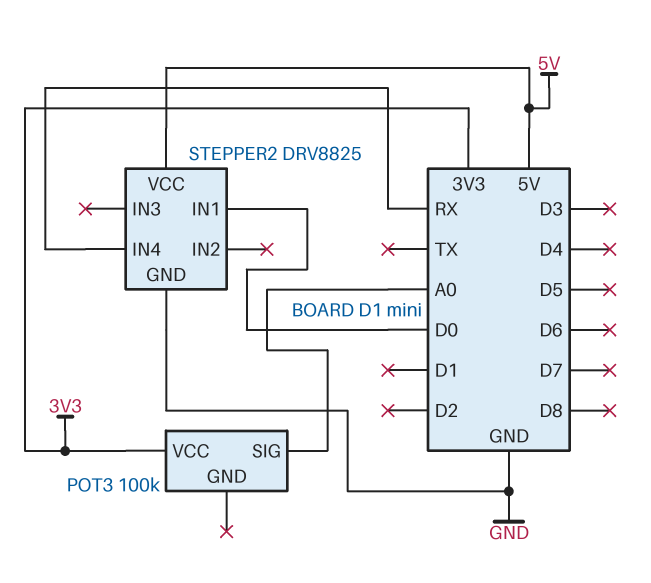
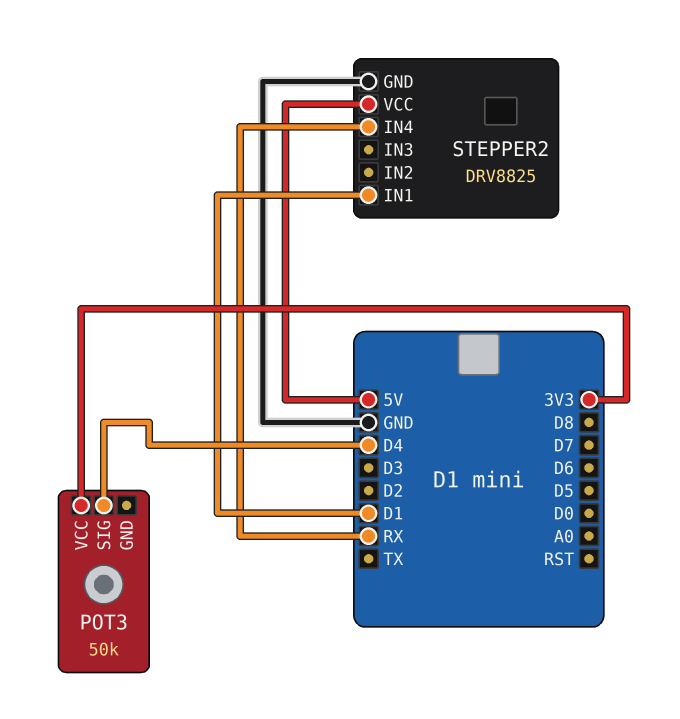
POT3: 100k -> 50k
POT3 pin SIG: A0 -> D4
STEPPER2 pin IN1: D0 -> D1

